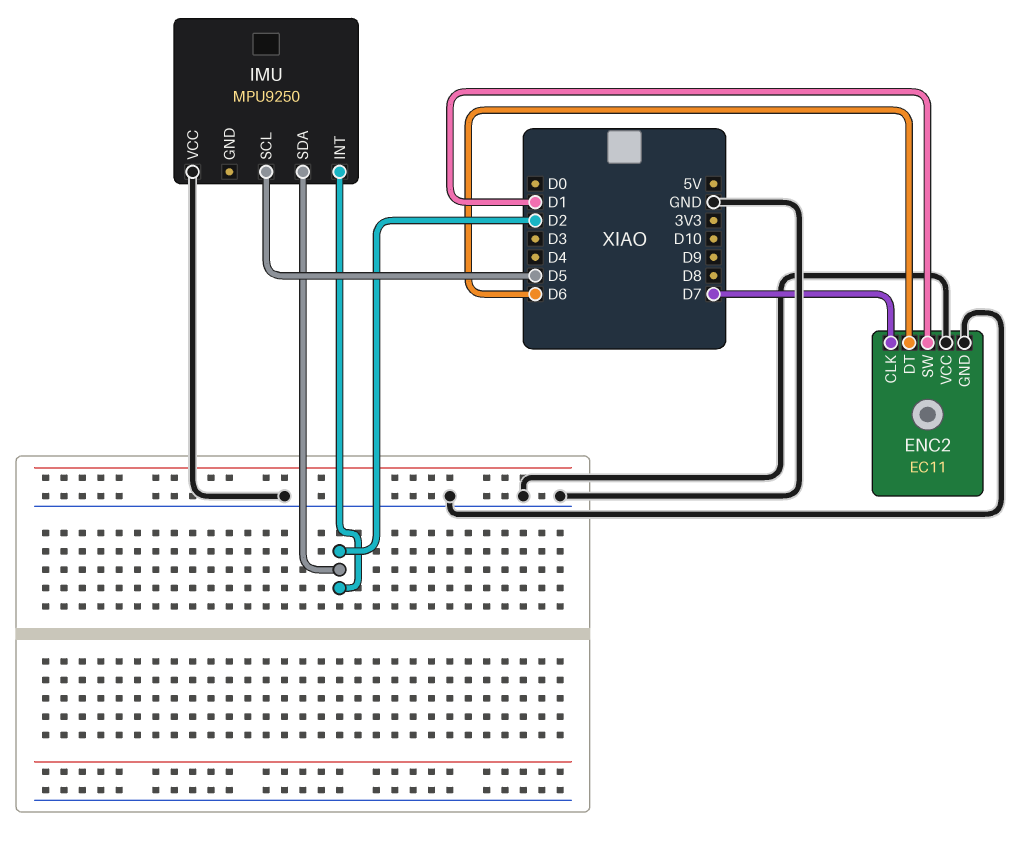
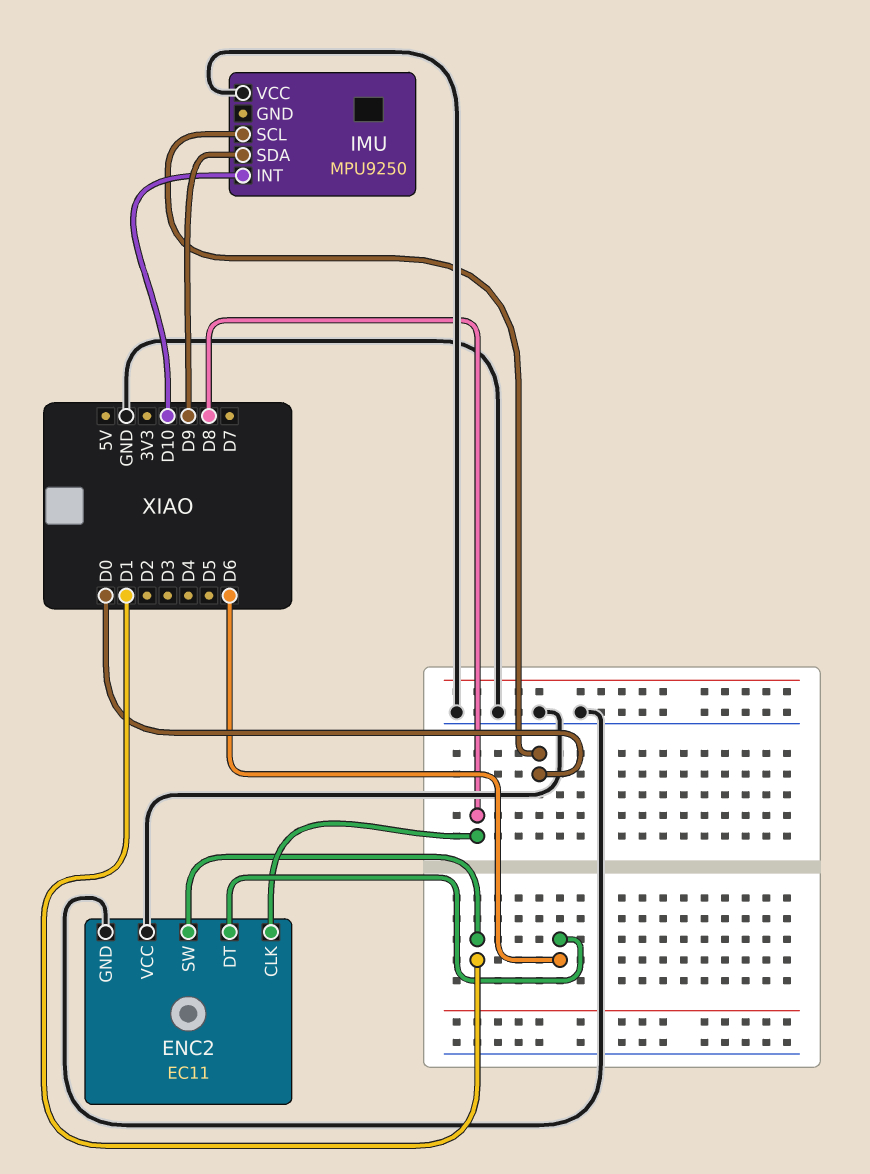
ENC2 pin CLK: D7 -> D8
IMU pin INT: D2 -> D10
IMU pin SCL: D5 -> D0
IMU pin SDA: D2 -> D9

